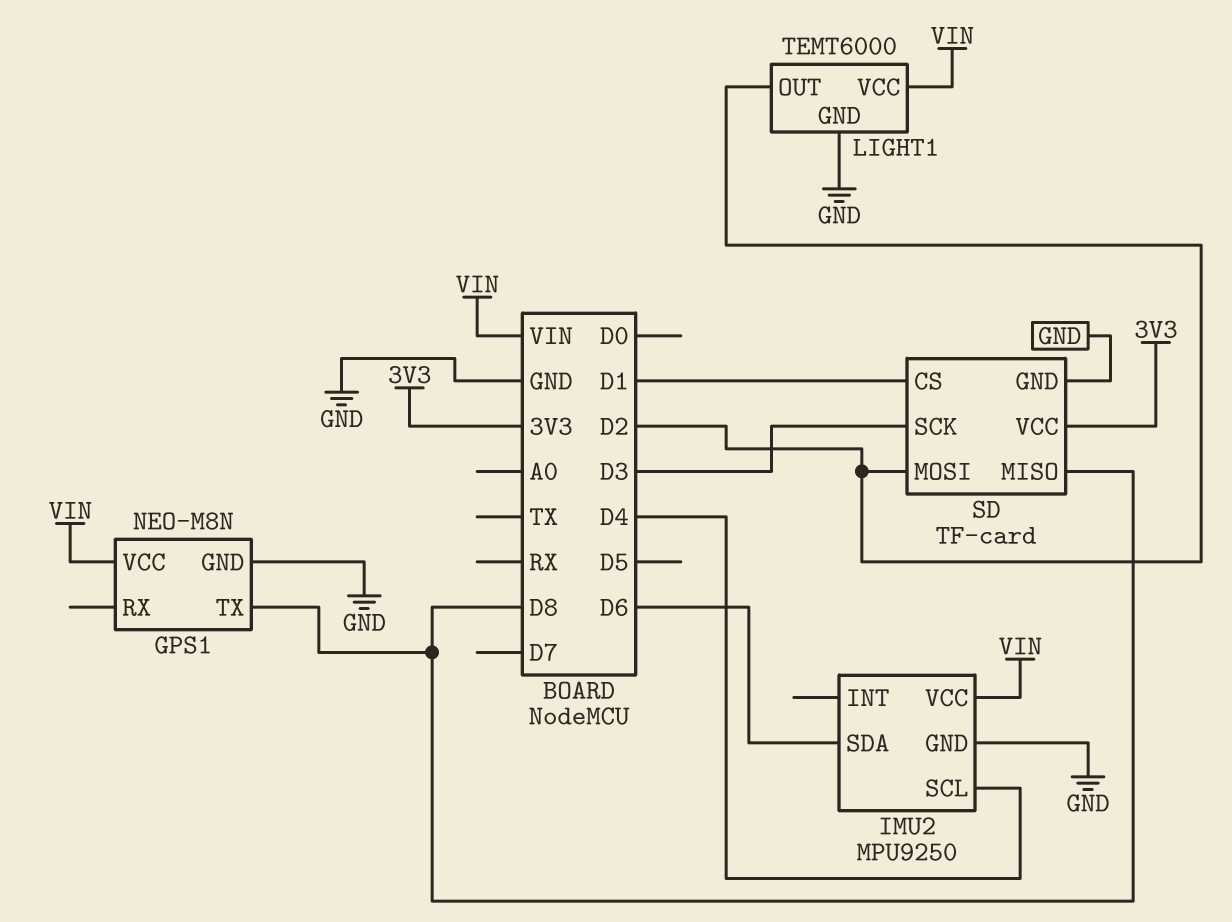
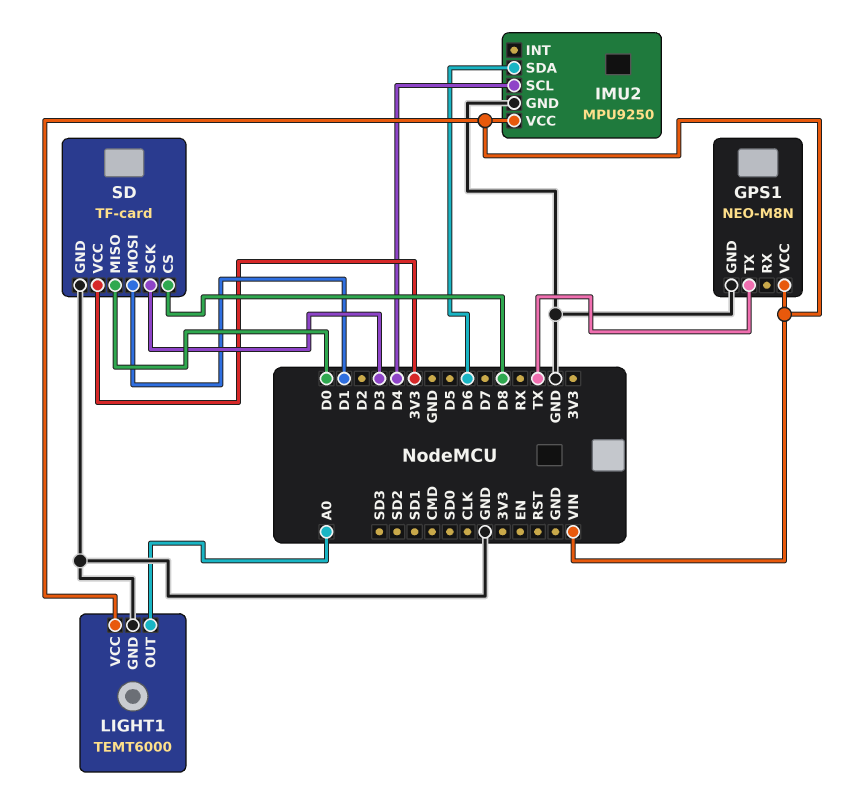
GPS1 pin TX: D8 -> TX
LIGHT1 pin OUT: D2 -> A0
SD pin CS: D1 -> D8
SD pin MISO: D8 -> D0
SD pin MOSI: D2 -> D1

